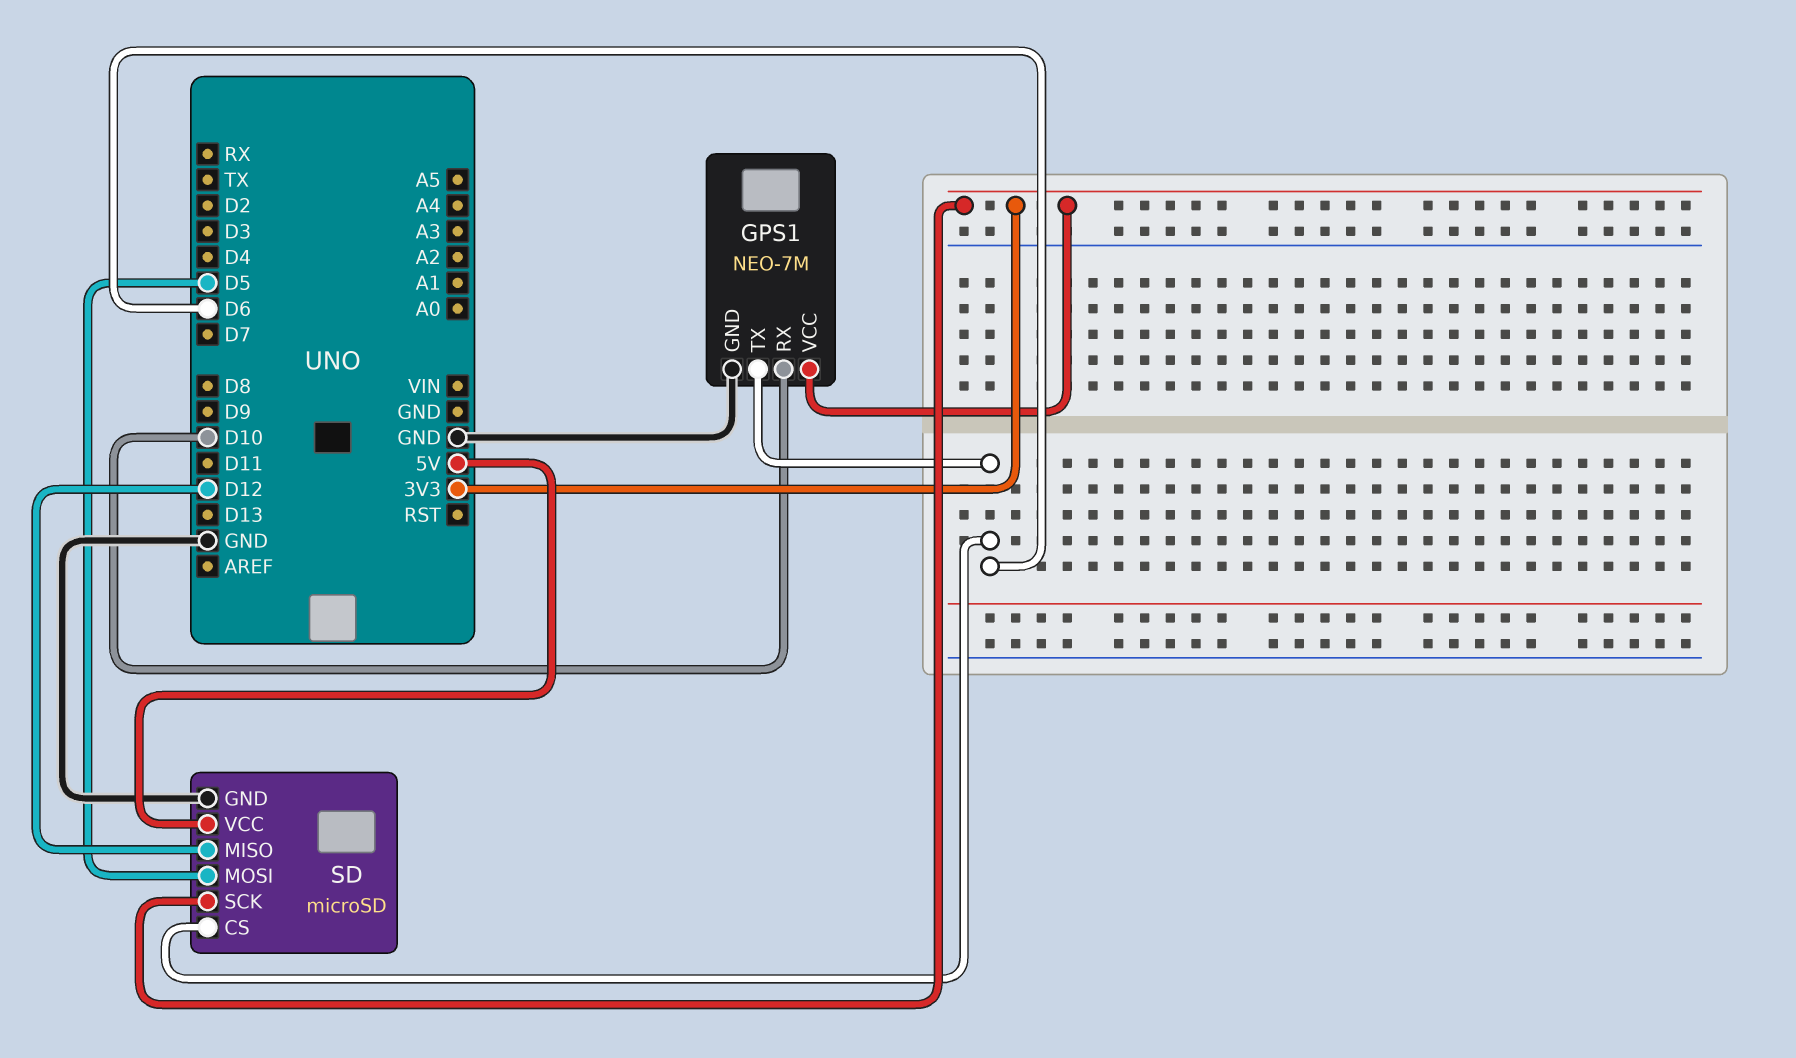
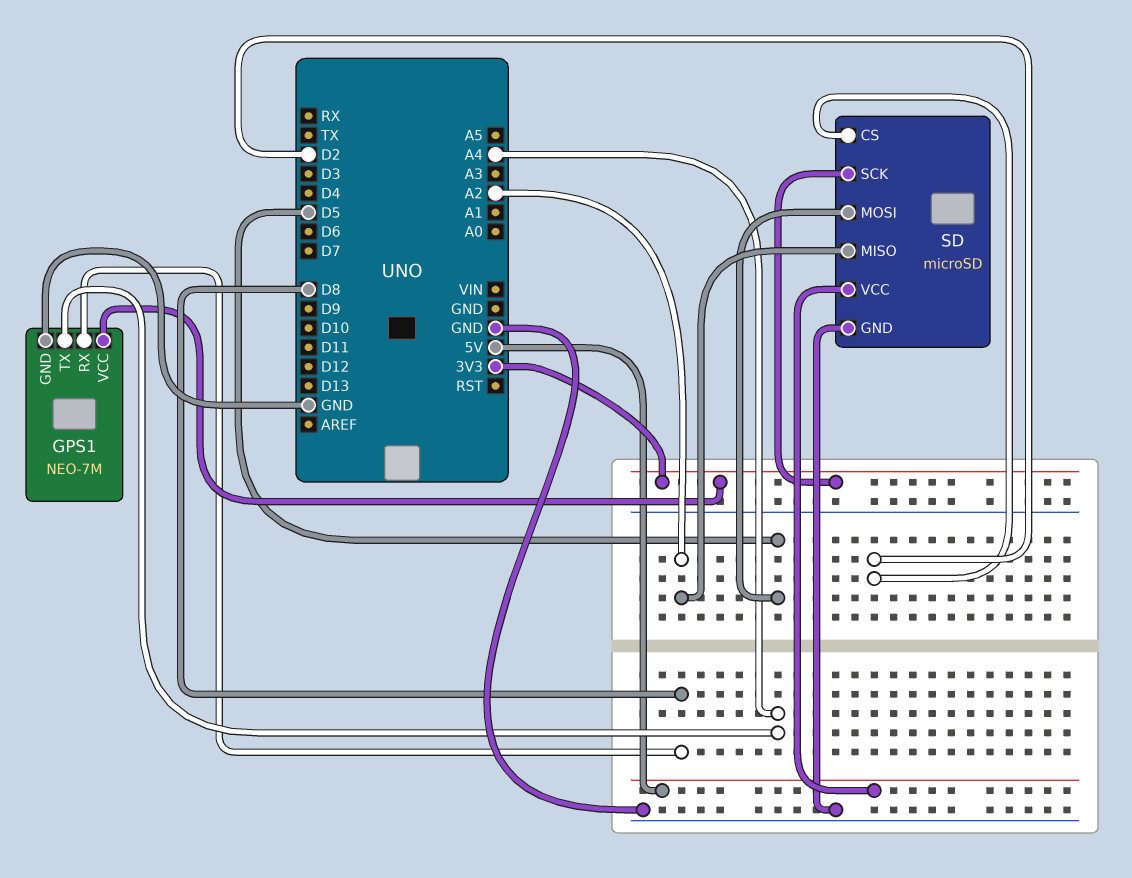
GPS1 pin RX: D10 -> D8
GPS1 pin TX: D6 -> A4
SD pin CS: D6 -> D2
SD pin MISO: D12 -> A2

